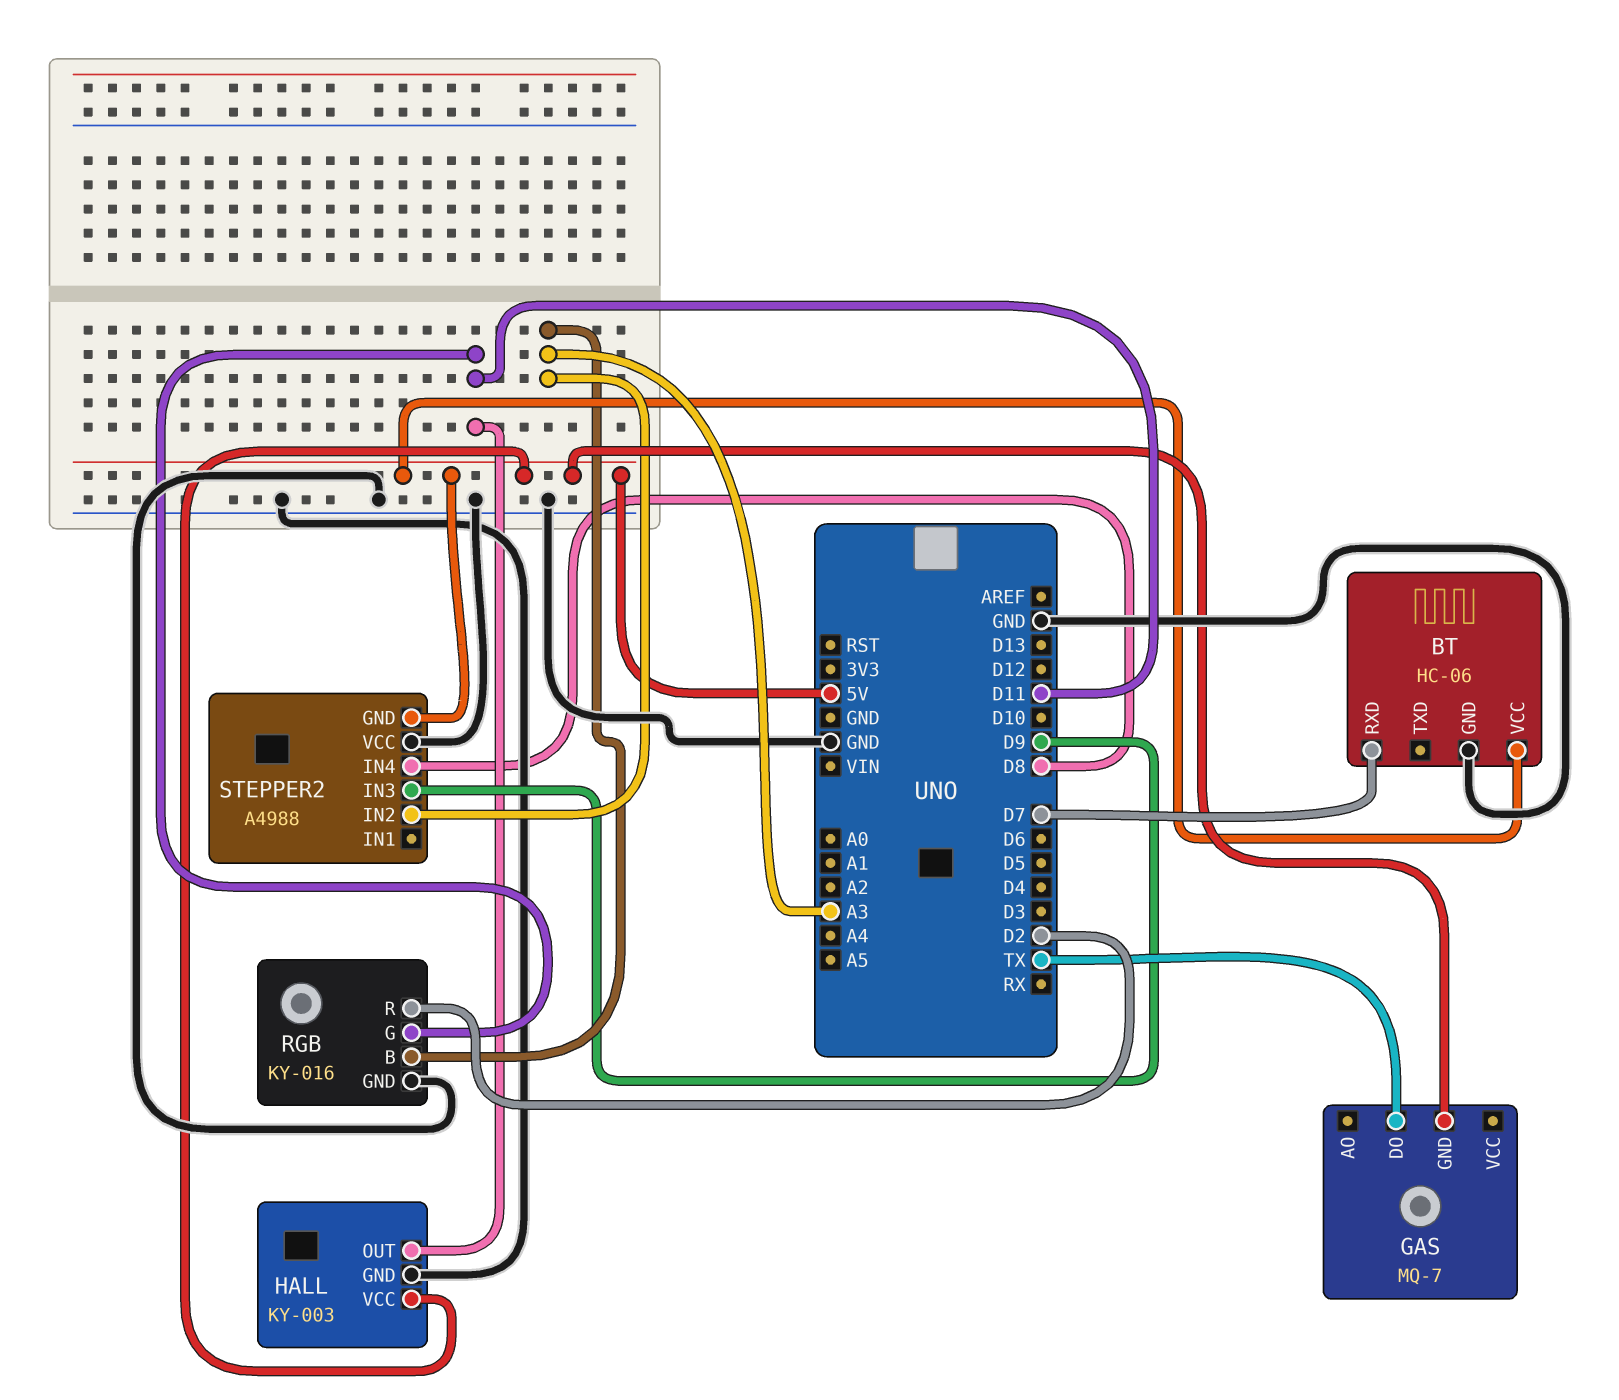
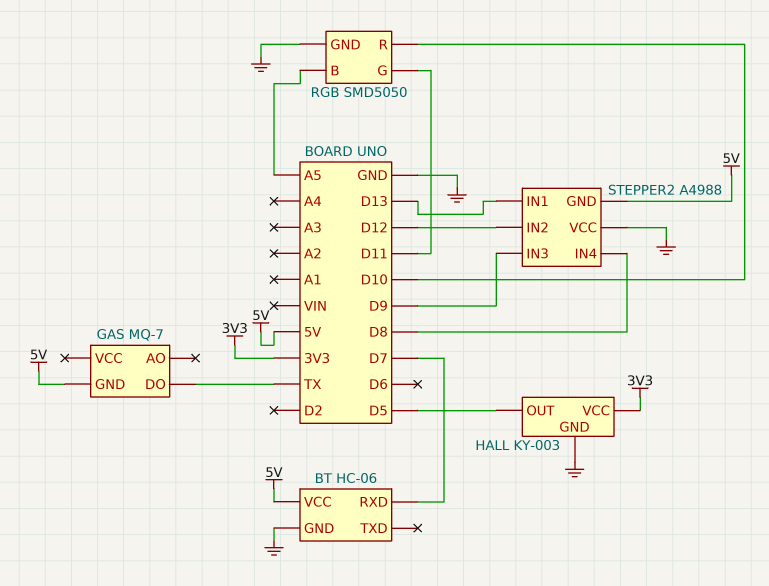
HALL pin OUT: D11 -> D5
HALL pin VCC: 5V -> 3V3
RGB: KY-016 -> SMD5050
RGB pin B: A3 -> A5
RGB pin R: D2 -> D10
STEPPER2 pin IN1: none -> D13
STEPPER2 pin IN2: A3 -> D12

